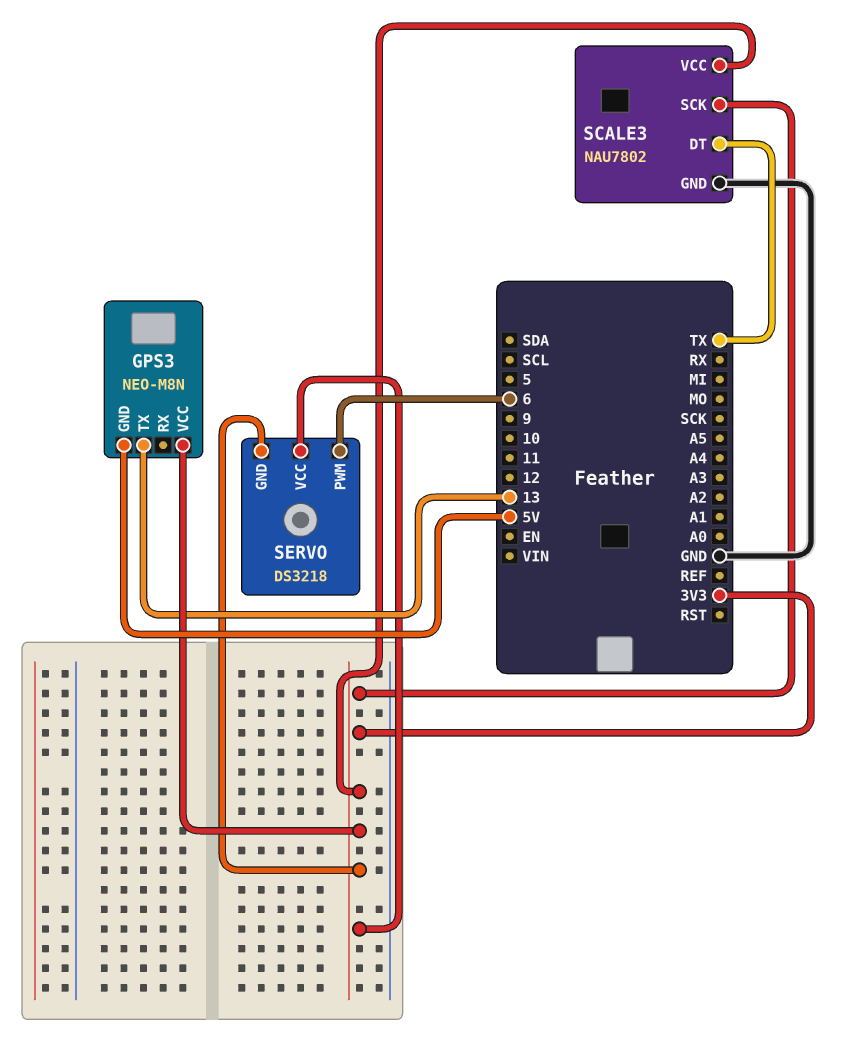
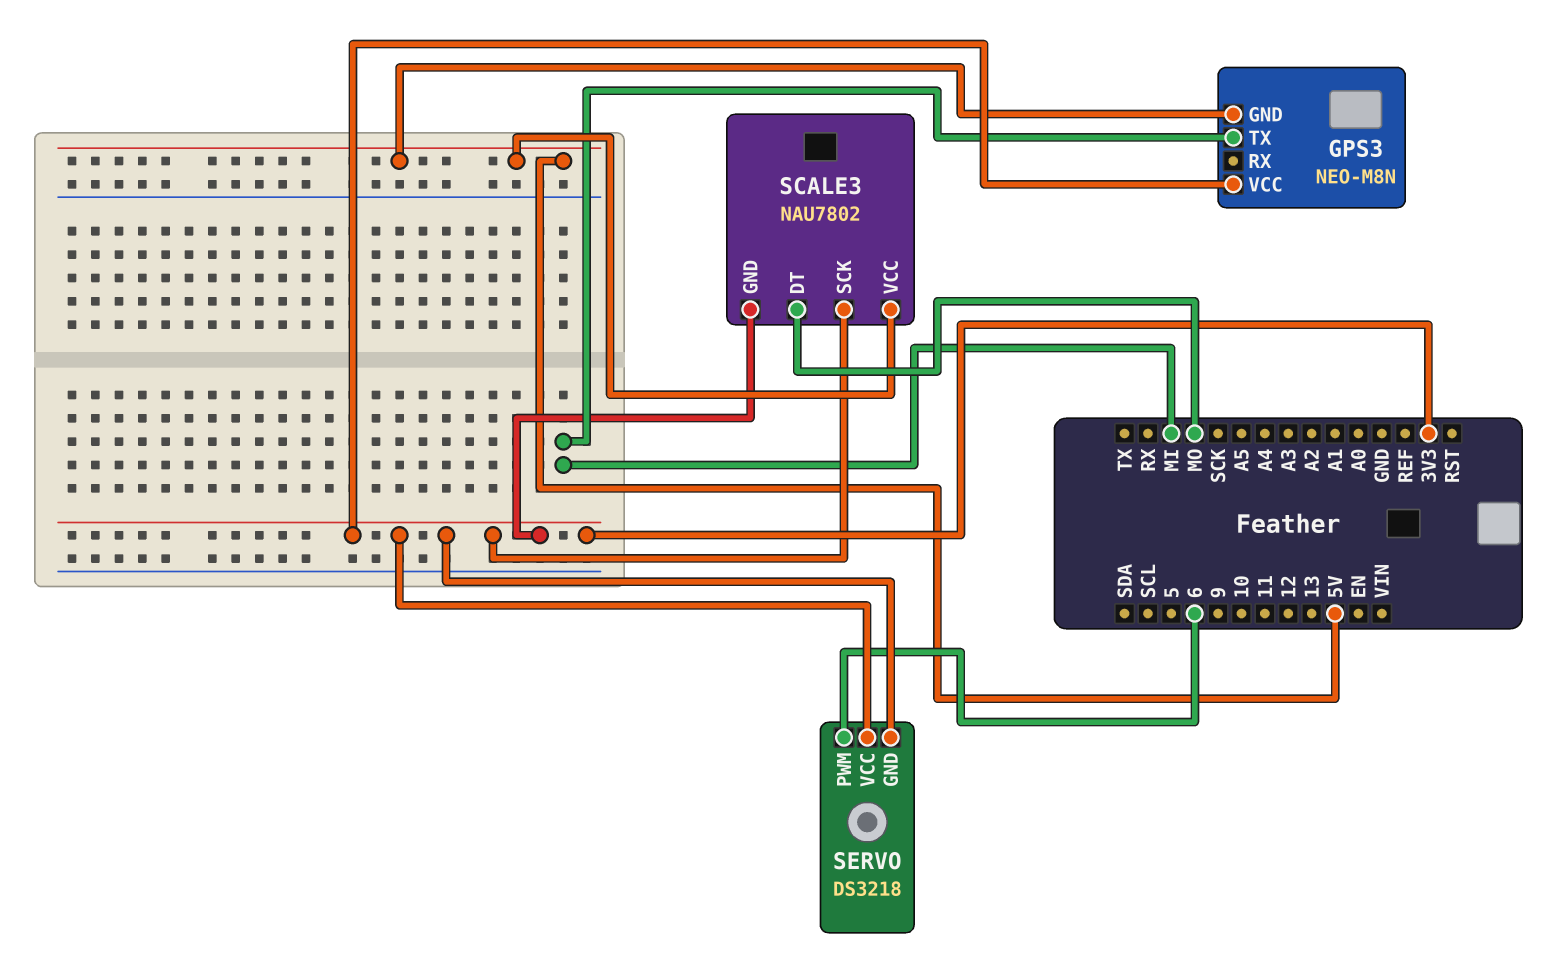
GPS3 pin TX: 13 -> MI
SCALE3 pin DT: TX -> MO
SCALE3 pin GND: GND -> 3V3
SCALE3 pin VCC: 3V3 -> 5V

